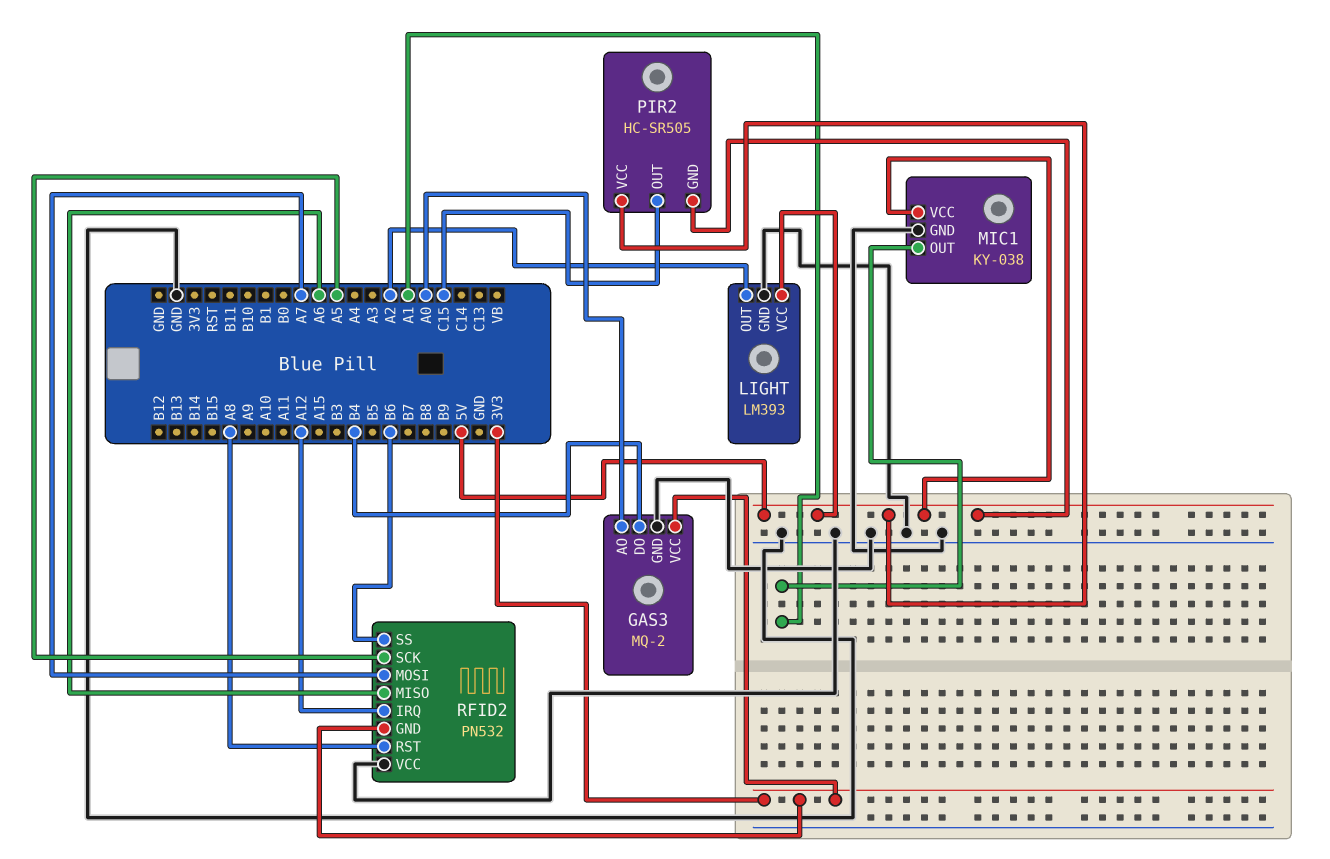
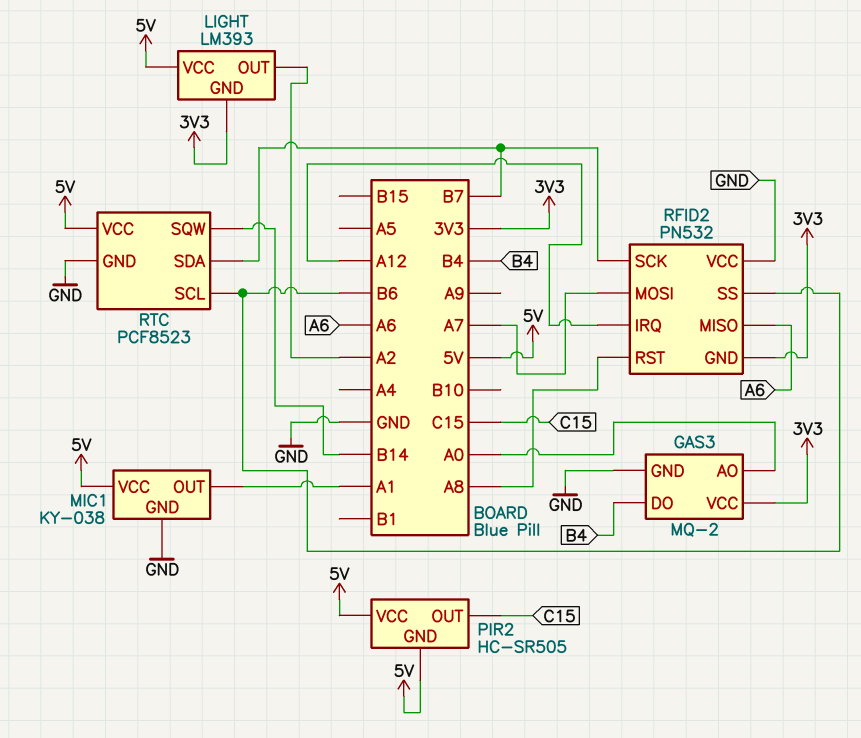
LIGHT pin GND: GND -> 3V3
RFID2 pin SCK: A5 -> B7
RTC: none -> PCF8523
RTC pin GND: none -> GND
RTC pin SCL: none -> B6
RTC pin SDA: none -> B7
RTC pin SQW: none -> B14
RTC pin VCC: none -> 5V

